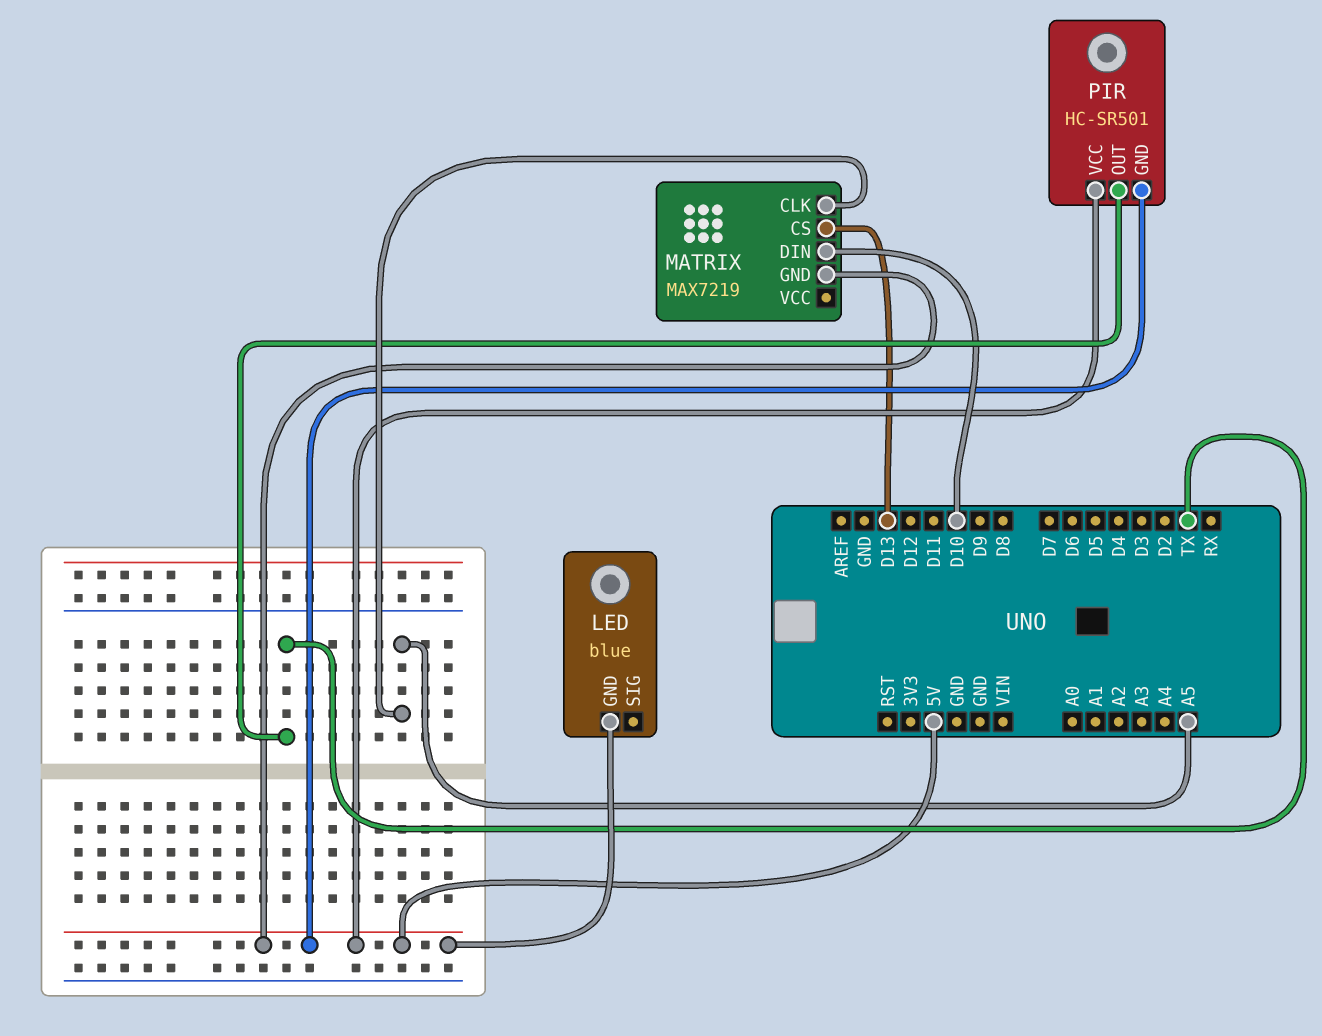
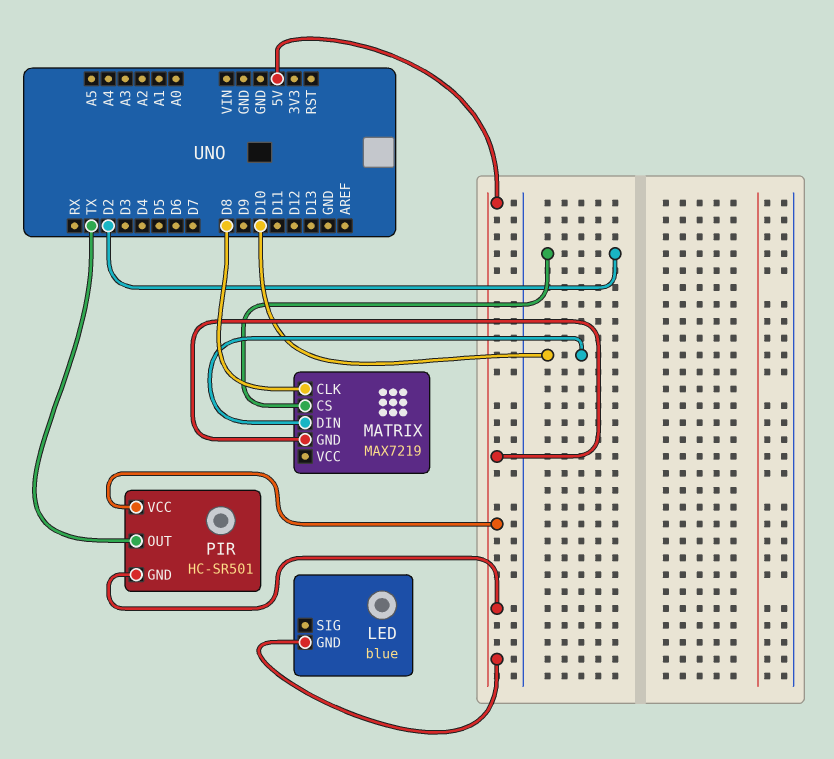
MATRIX pin CLK: A5 -> D8
MATRIX pin CS: D13 -> D2

